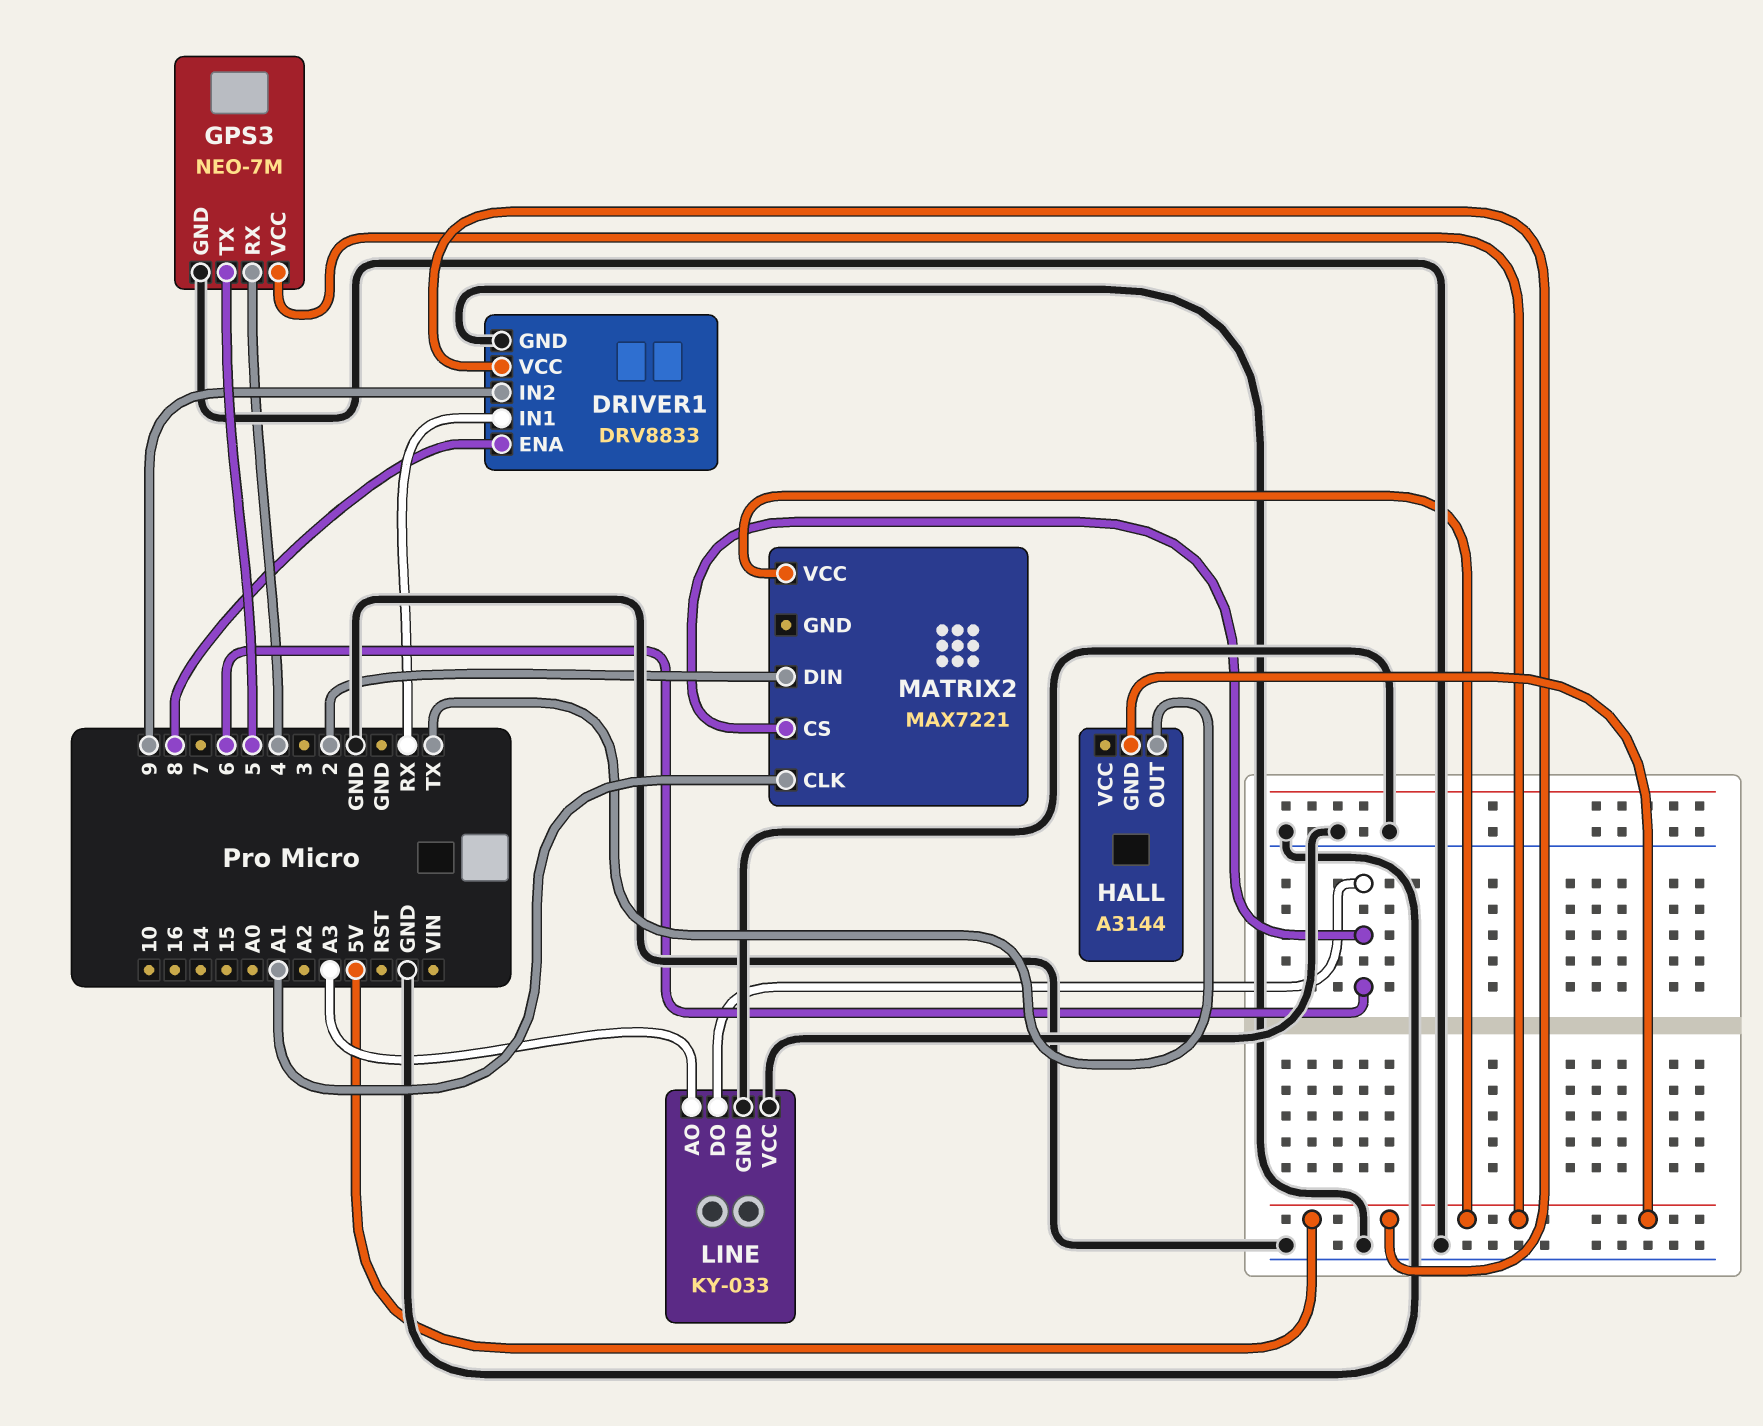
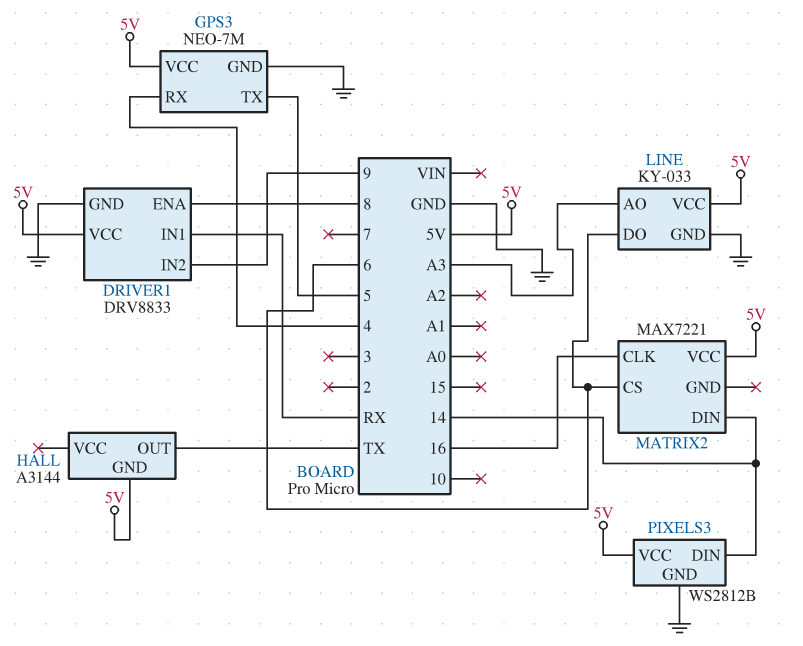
LINE pin VCC: GND -> 5V
MATRIX2 pin CLK: A1 -> 16
MATRIX2 pin DIN: 2 -> 14
PIXELS3: none -> WS2812B
PIXELS3 pin DIN: none -> 14
PIXELS3 pin GND: none -> GND
PIXELS3 pin VCC: none -> 5V

